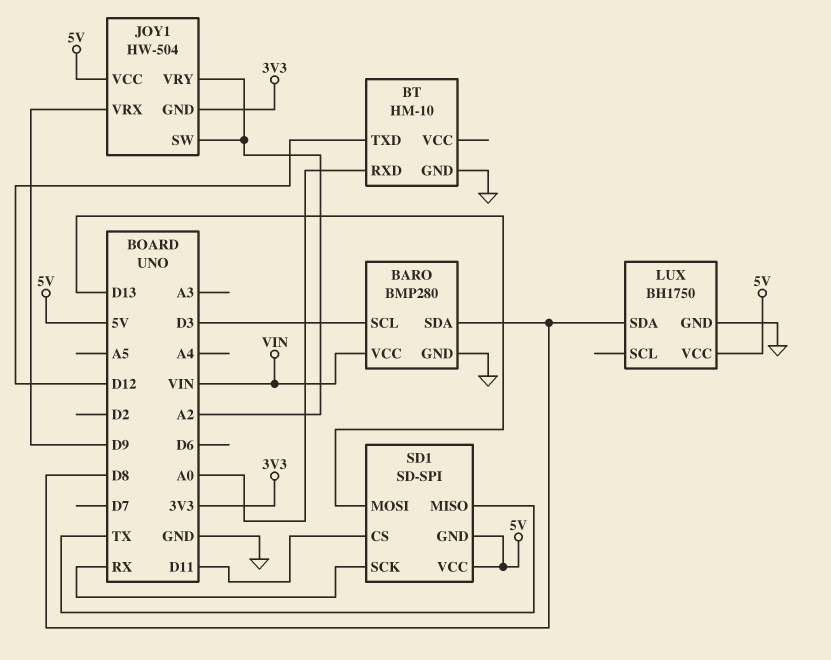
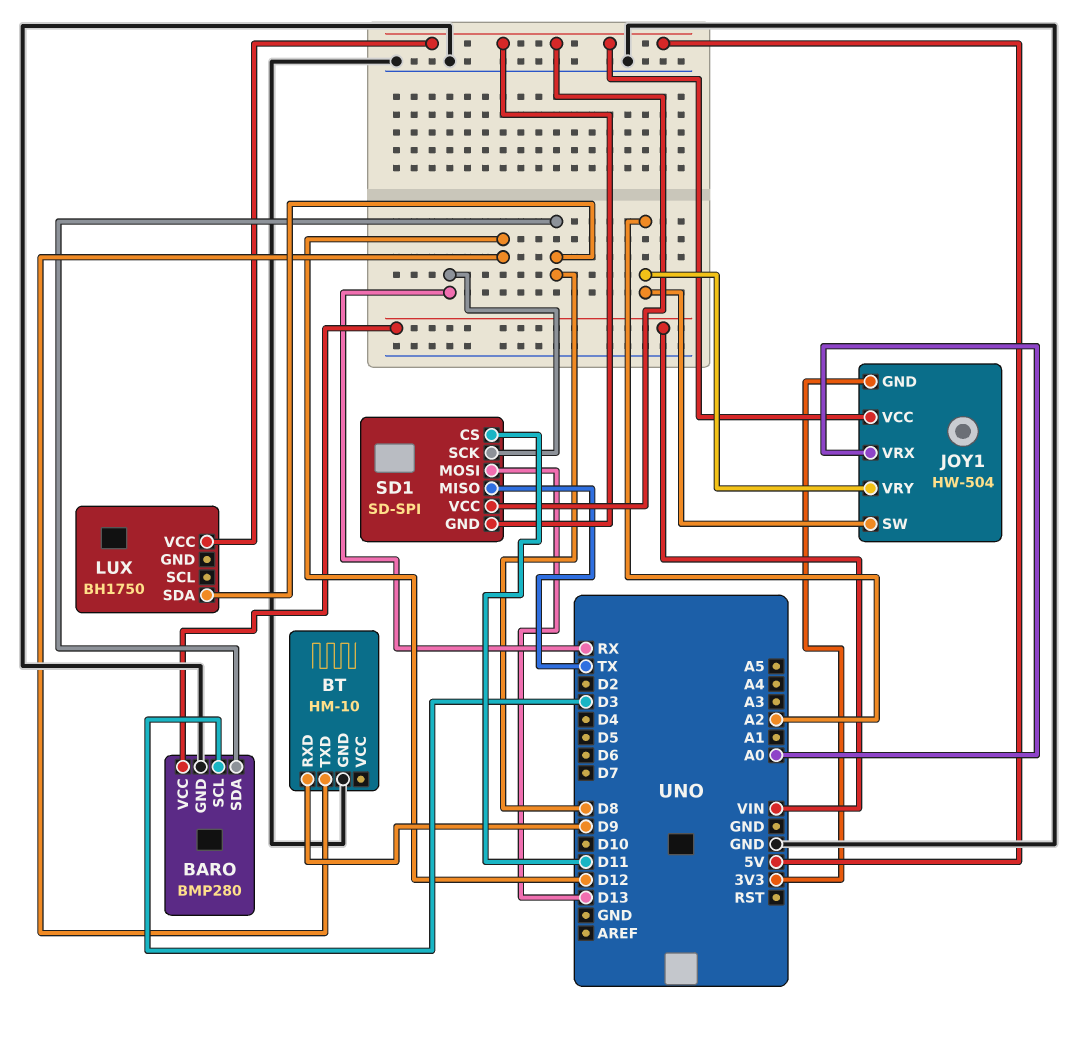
BT pin RXD: A0 -> D9
JOY1 pin VRX: D9 -> A0
LUX pin GND: GND -> none

